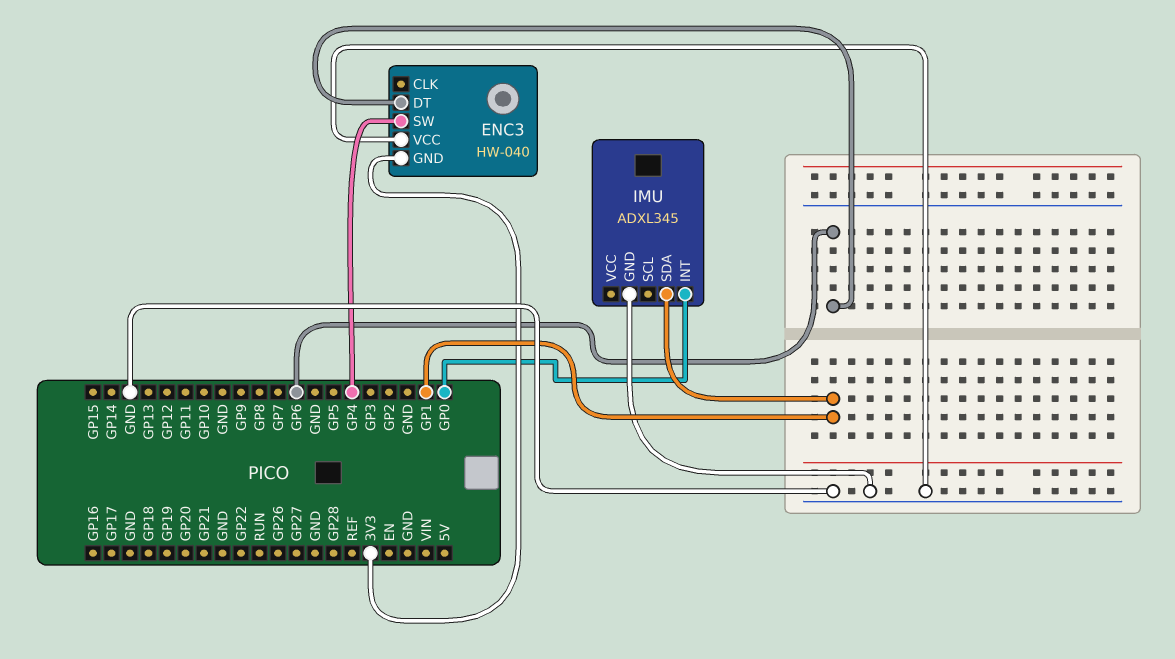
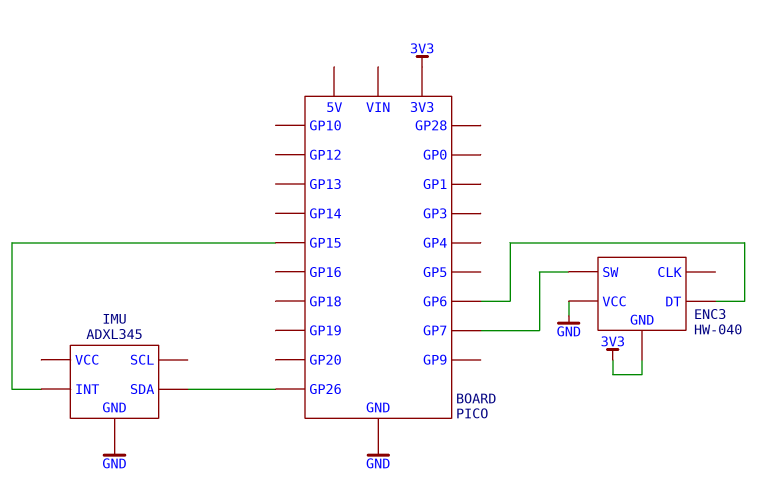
ENC3 pin SW: GP4 -> GP7
IMU pin INT: GP0 -> GP15
IMU pin SDA: GP1 -> GP26

